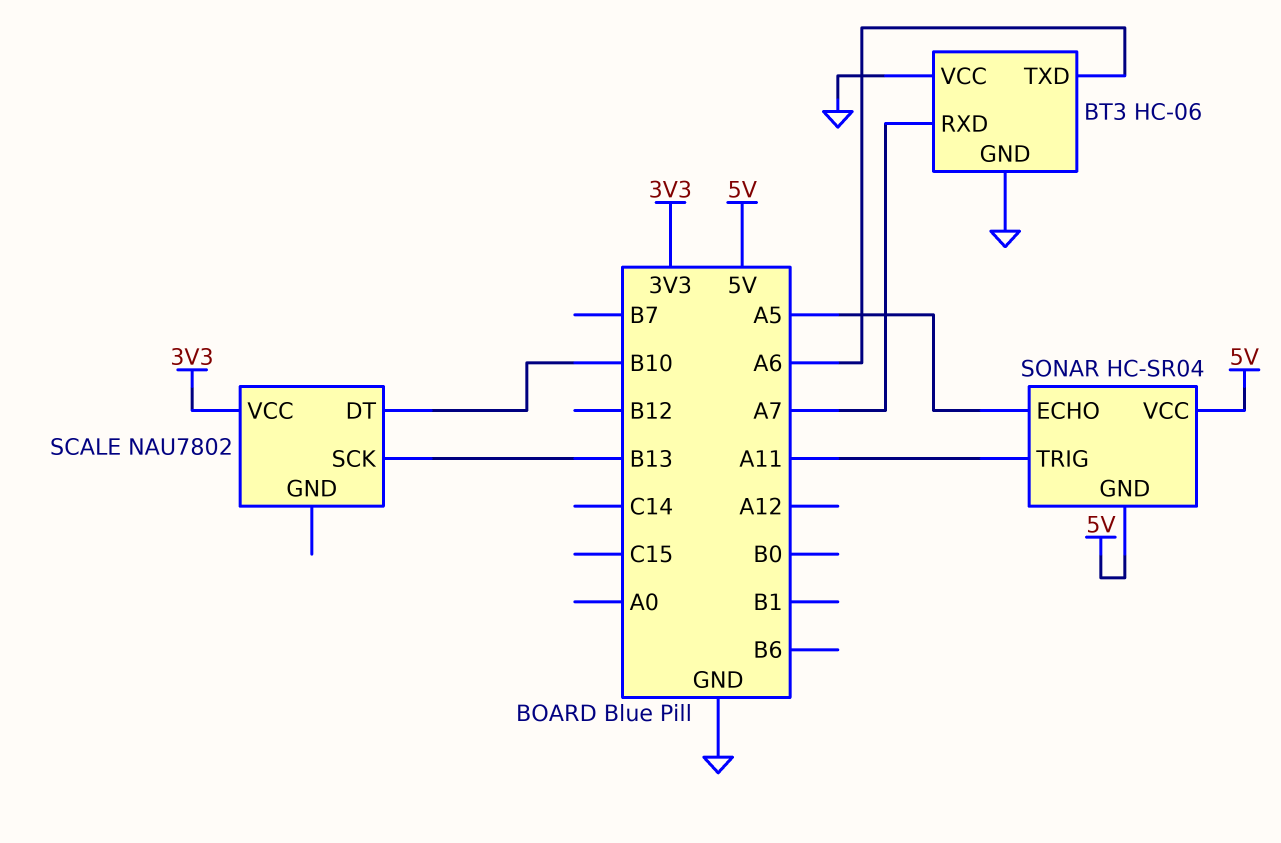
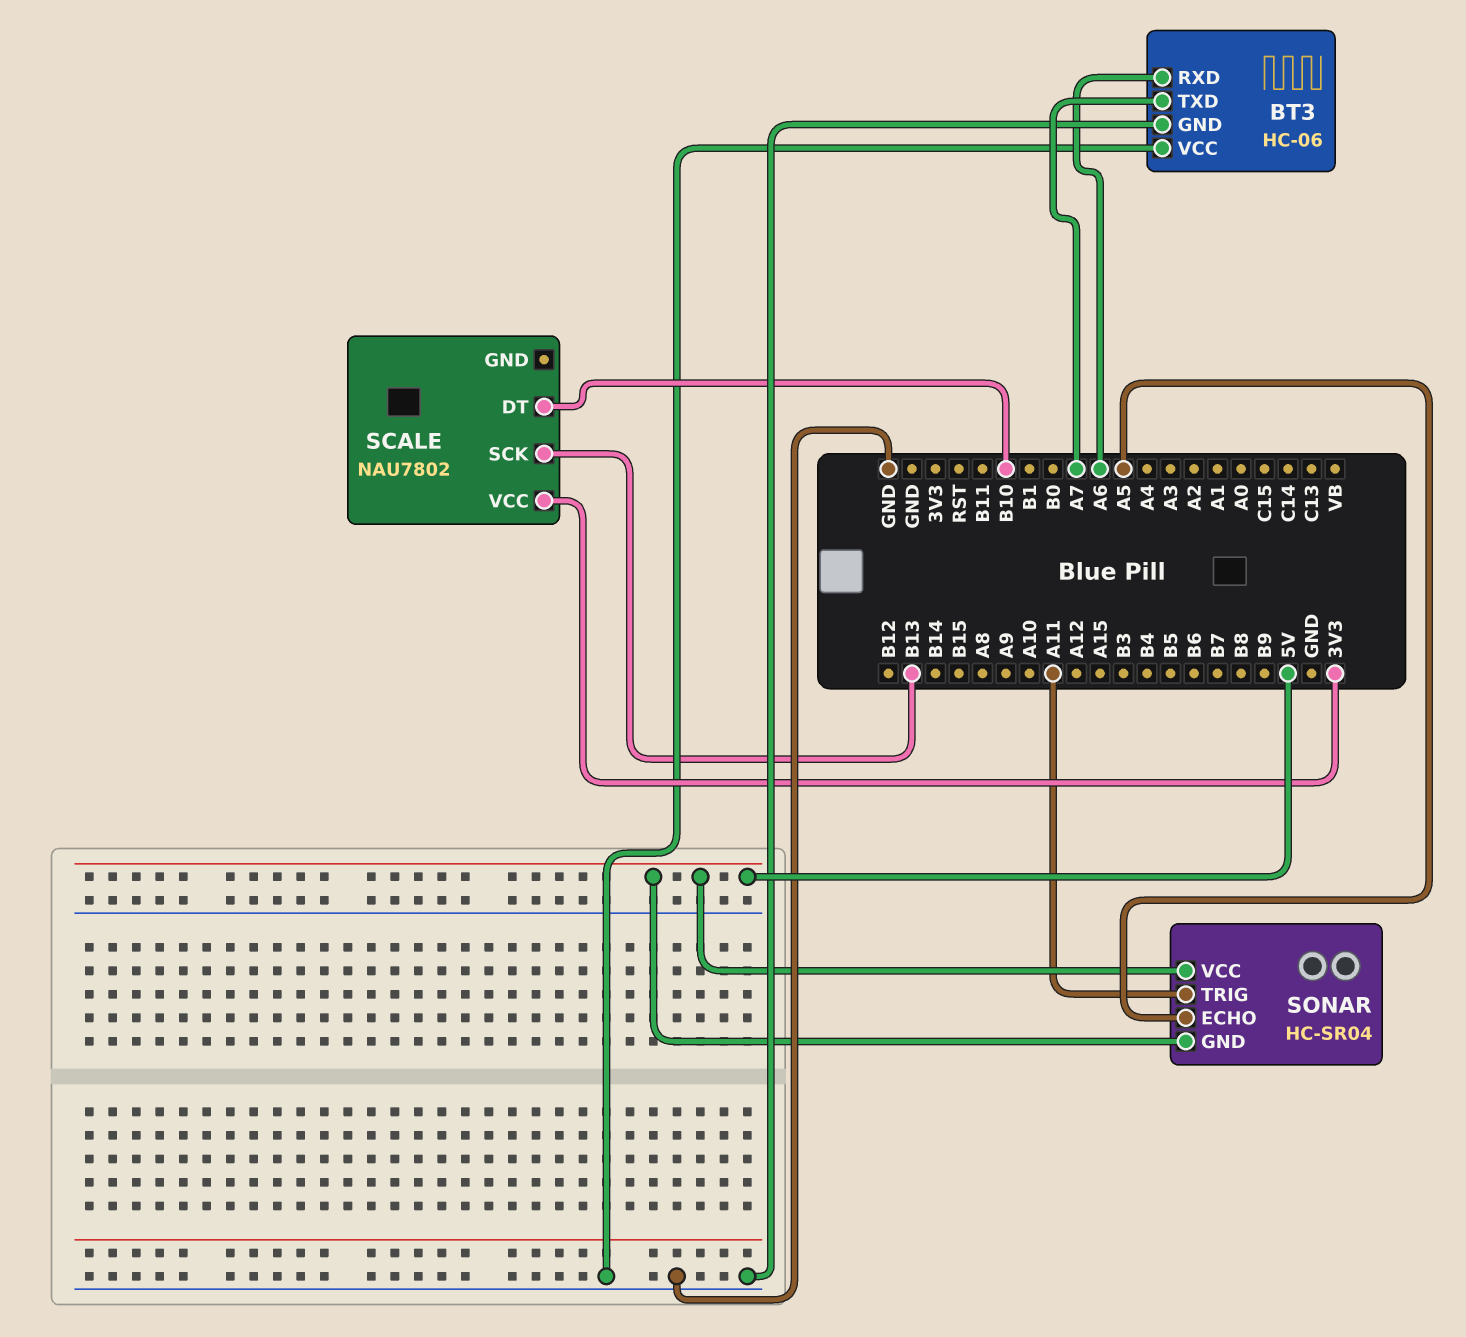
BT3 pin RXD: A7 -> A6
BT3 pin TXD: A6 -> A7

